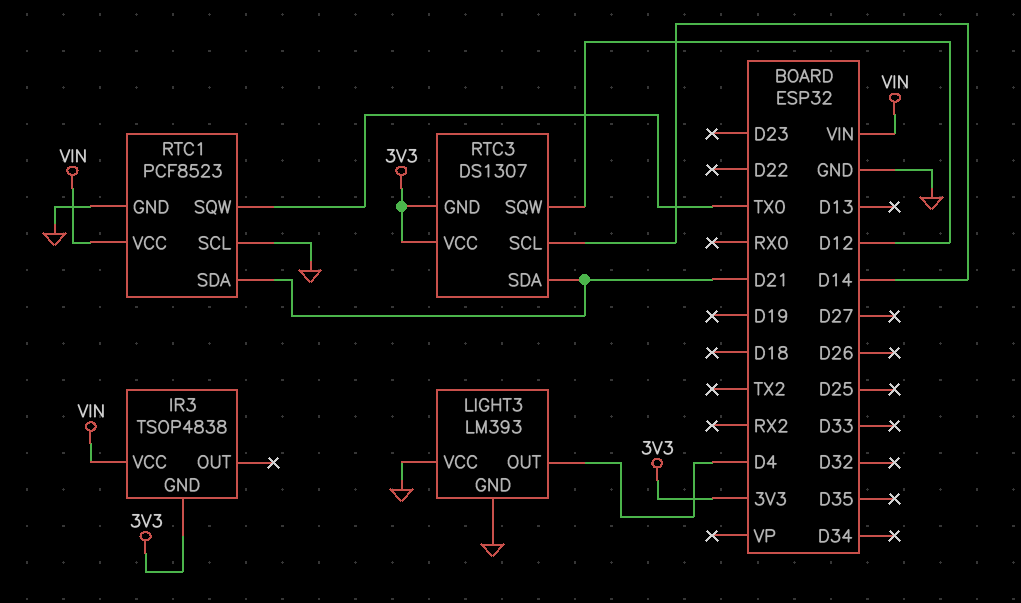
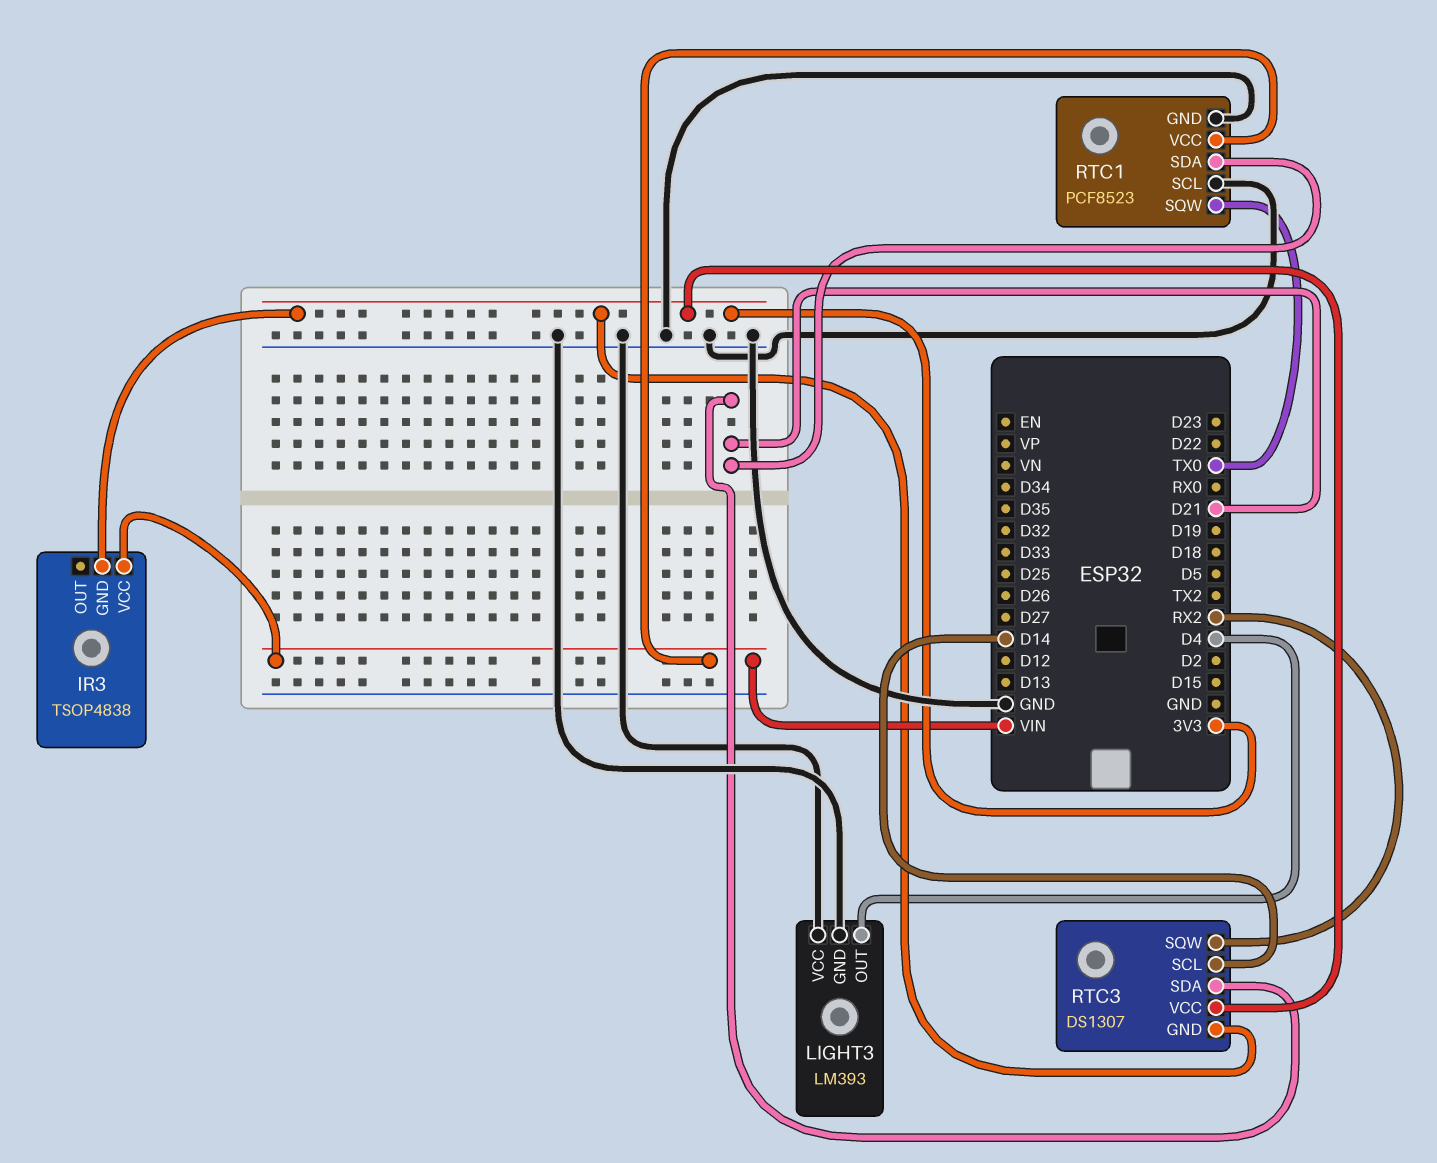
RTC3 pin SQW: D12 -> RX2

